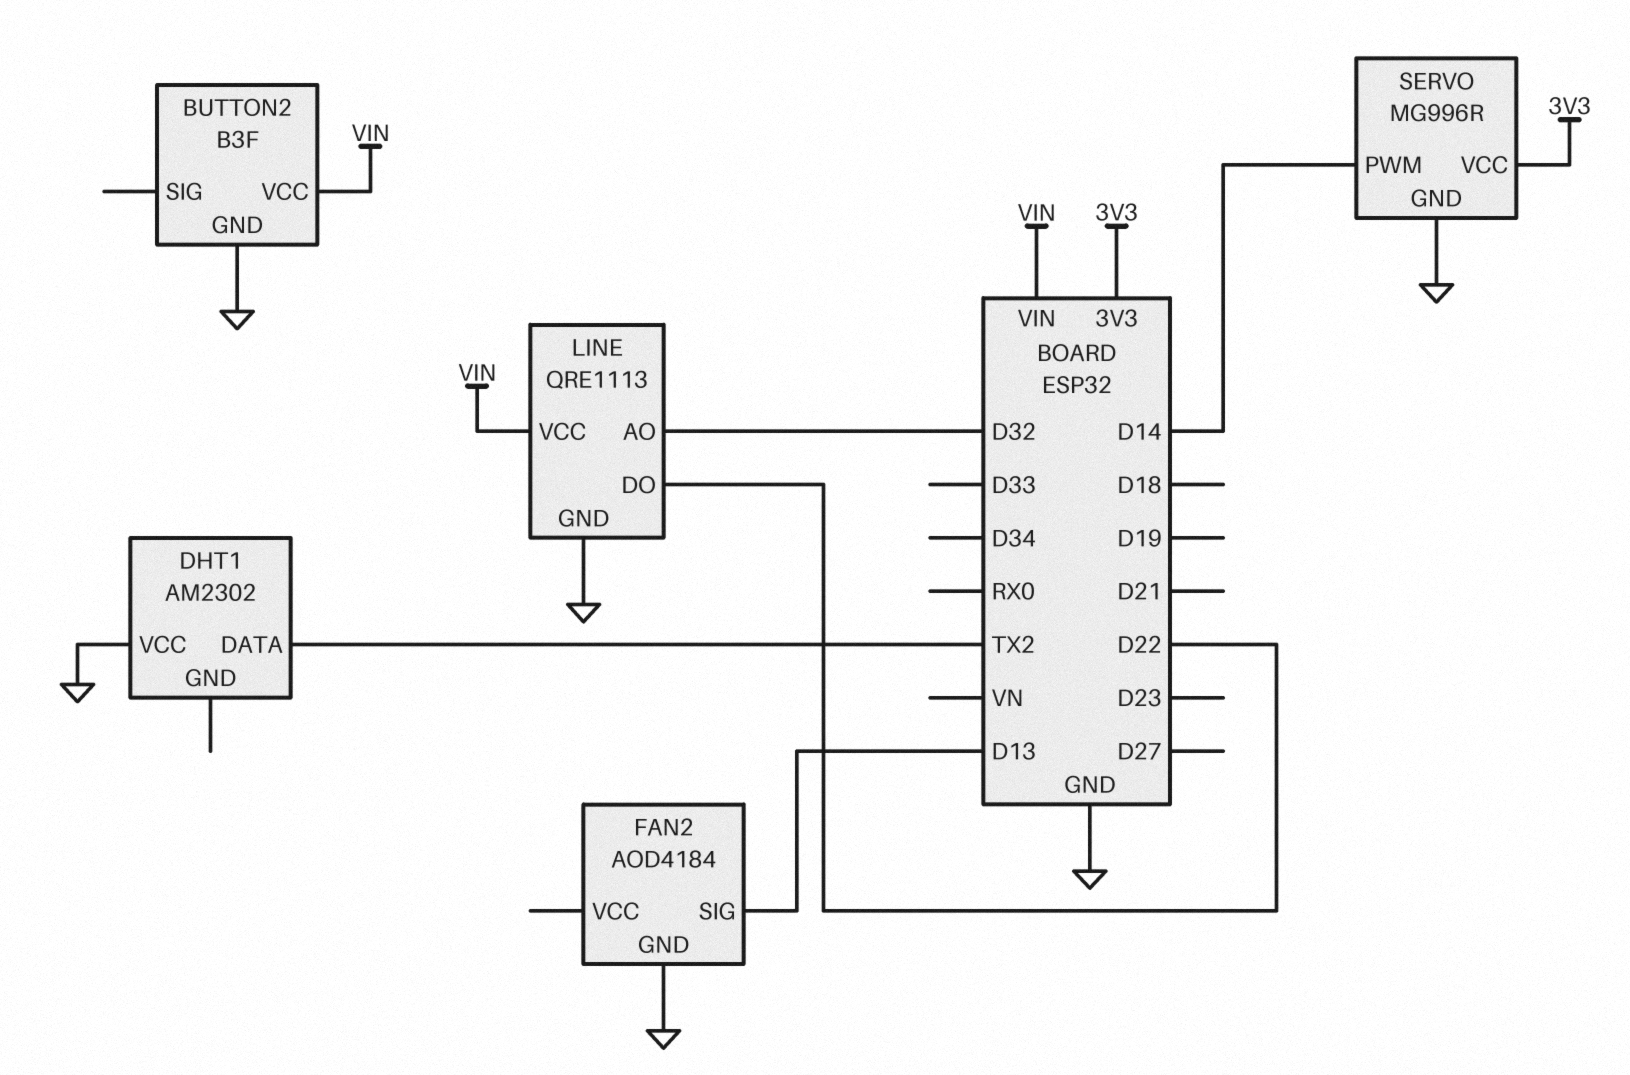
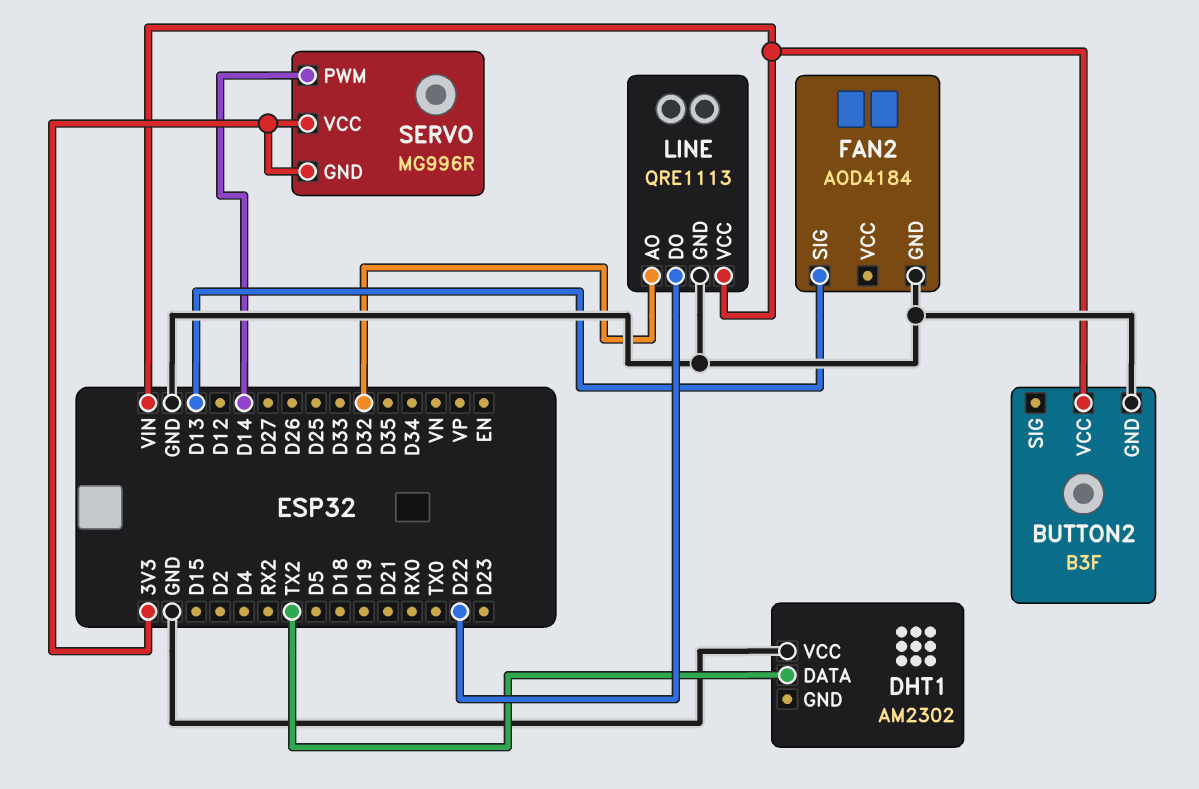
SERVO pin GND: GND -> 3V3

